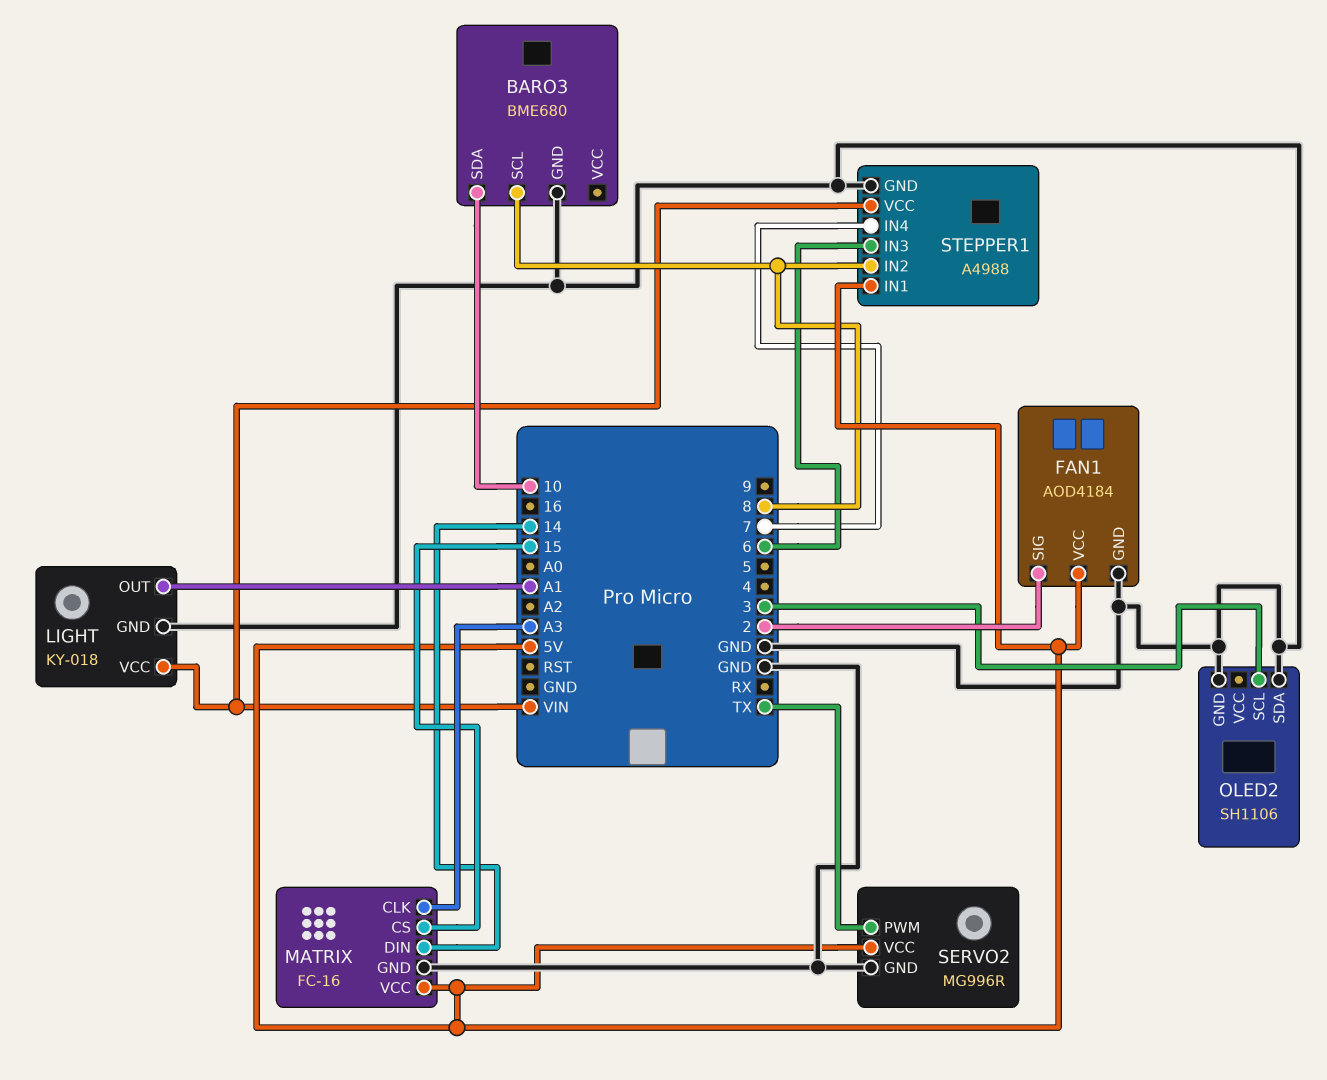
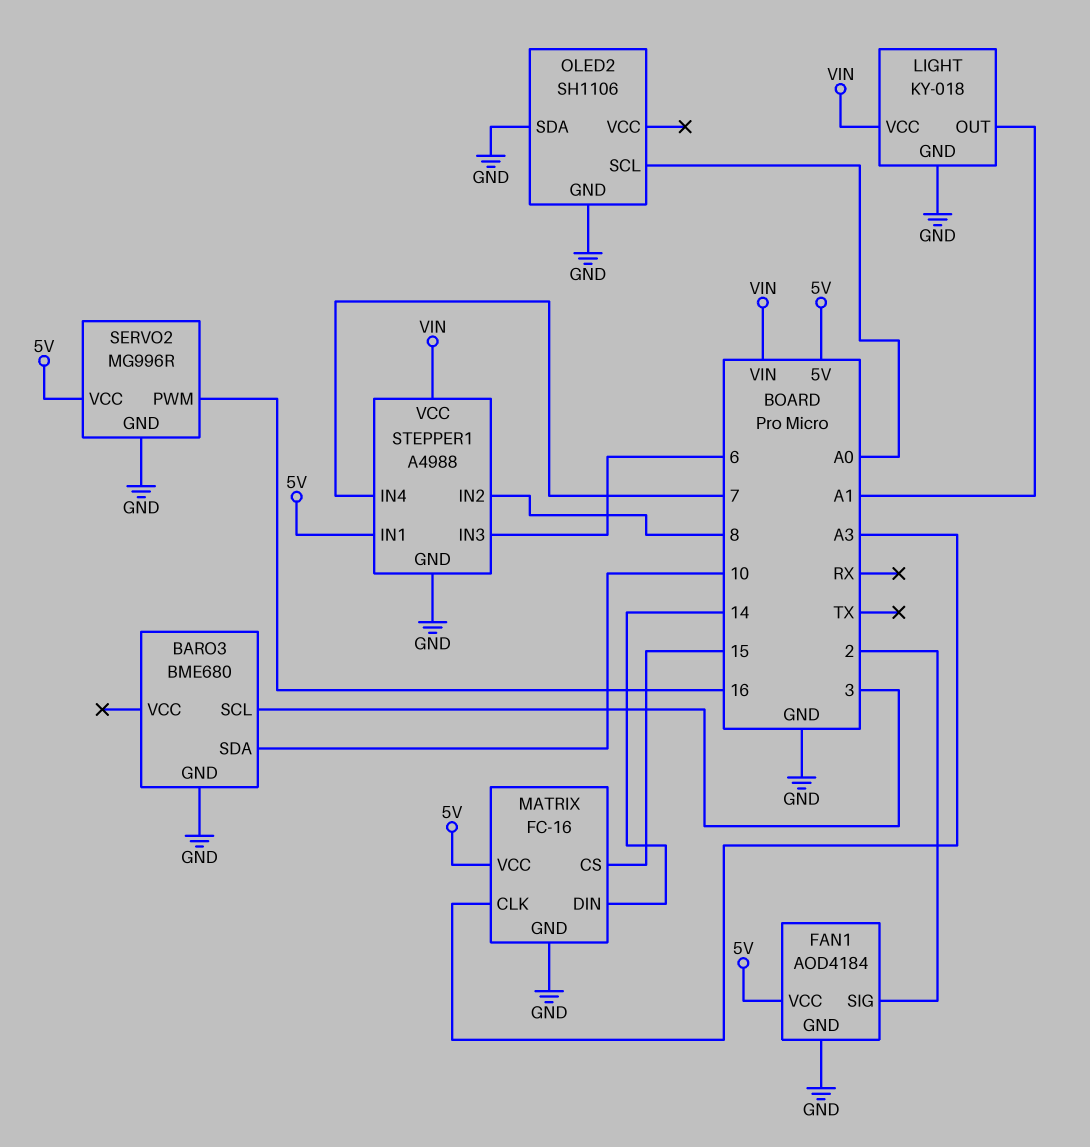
BARO3 pin SCL: 8 -> 3
OLED2 pin SCL: 3 -> A0
SERVO2 pin PWM: TX -> 16

